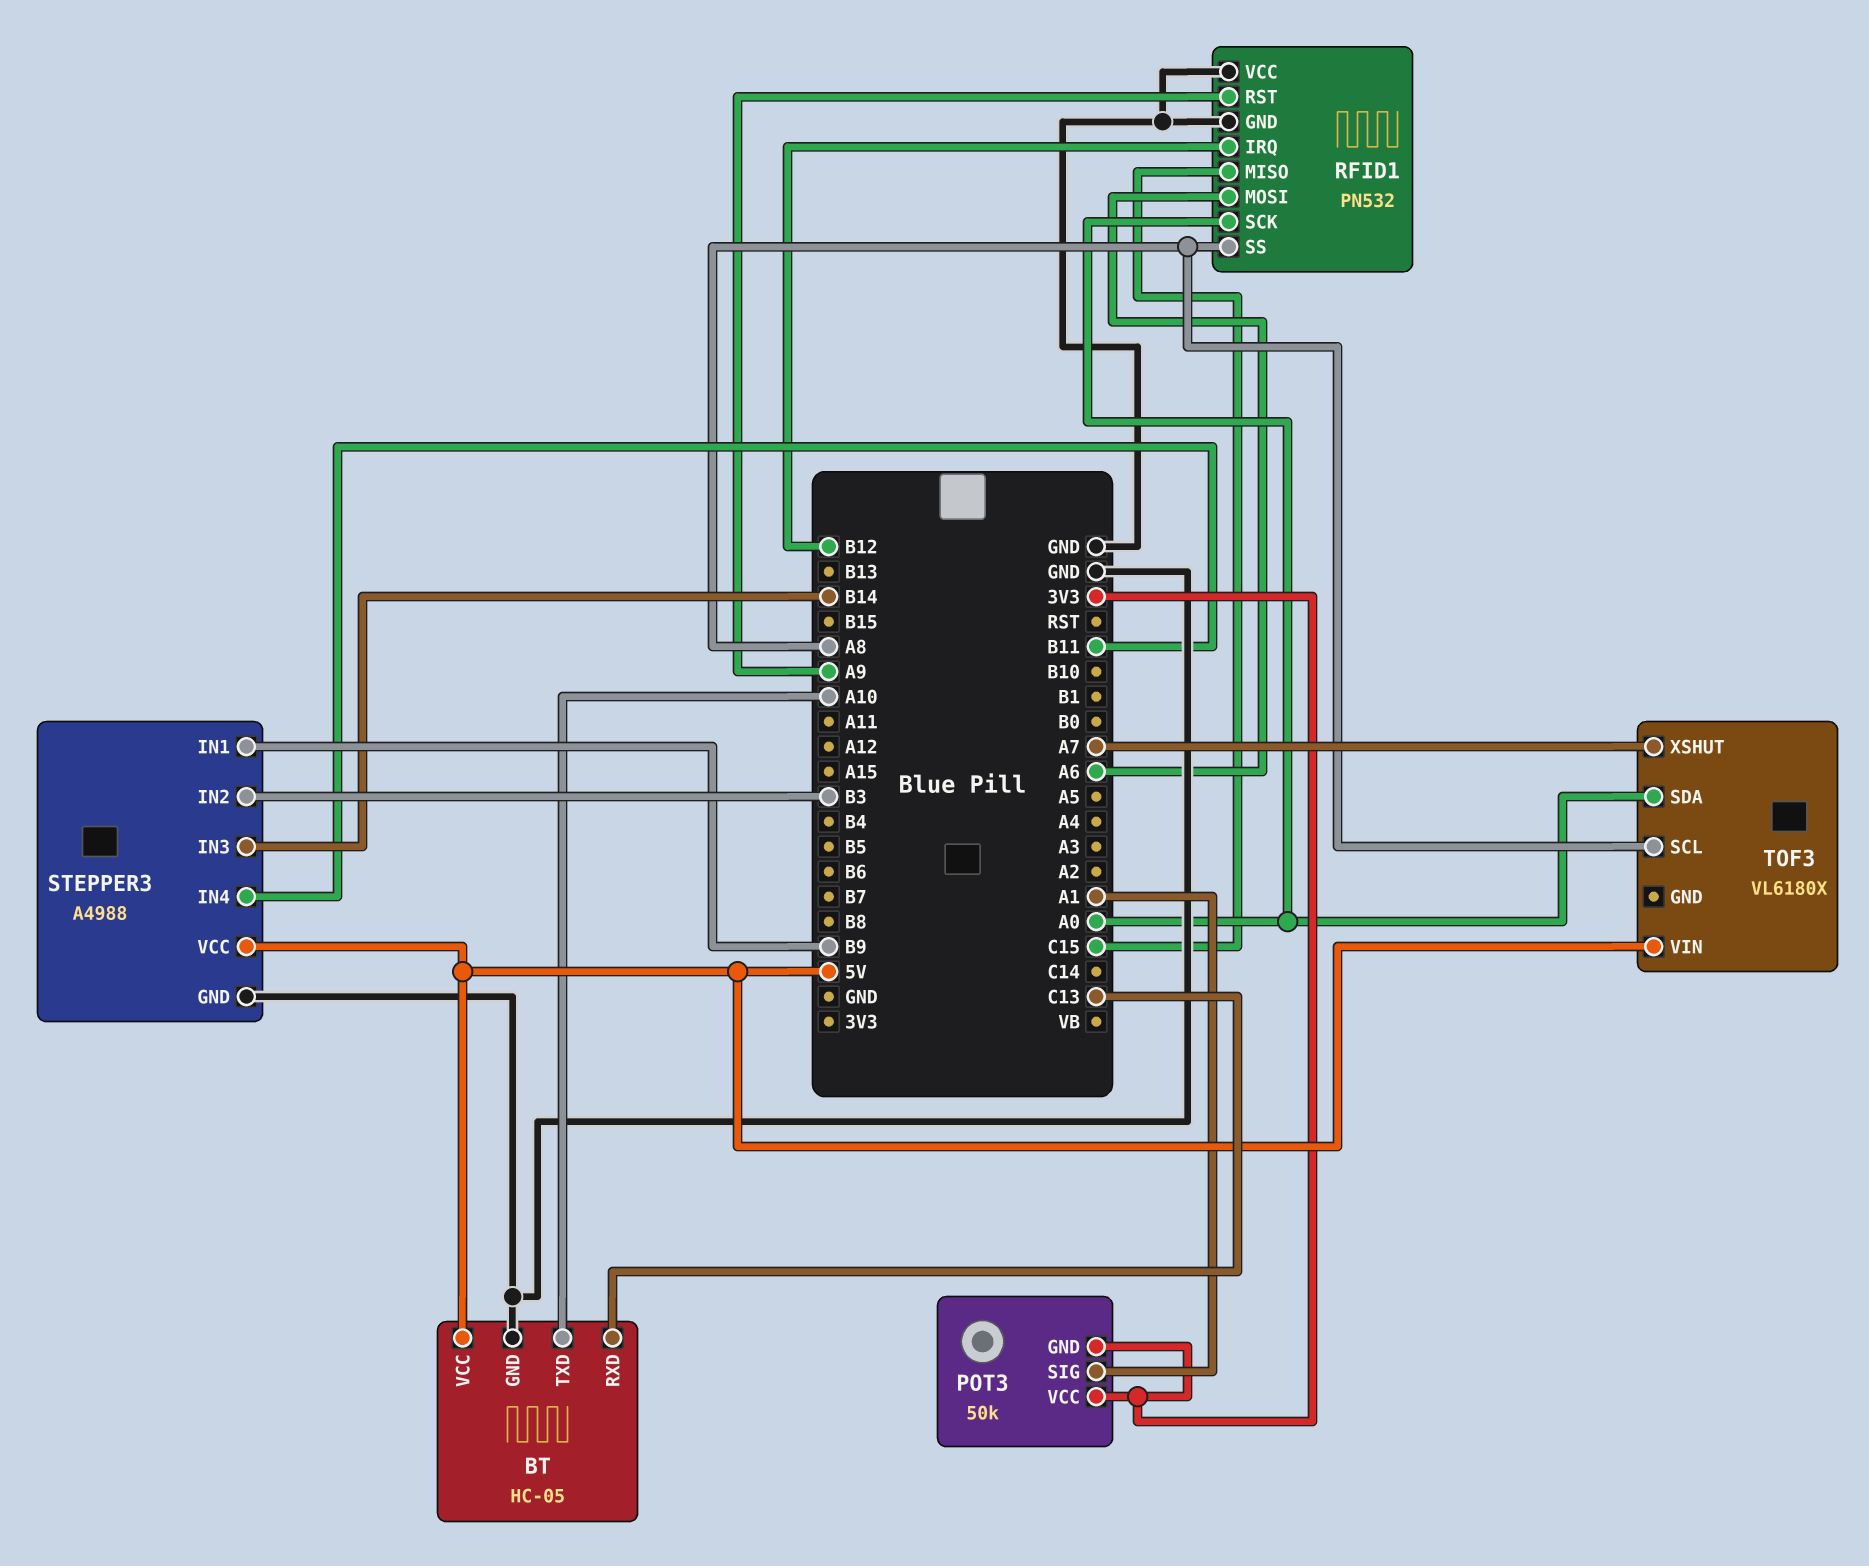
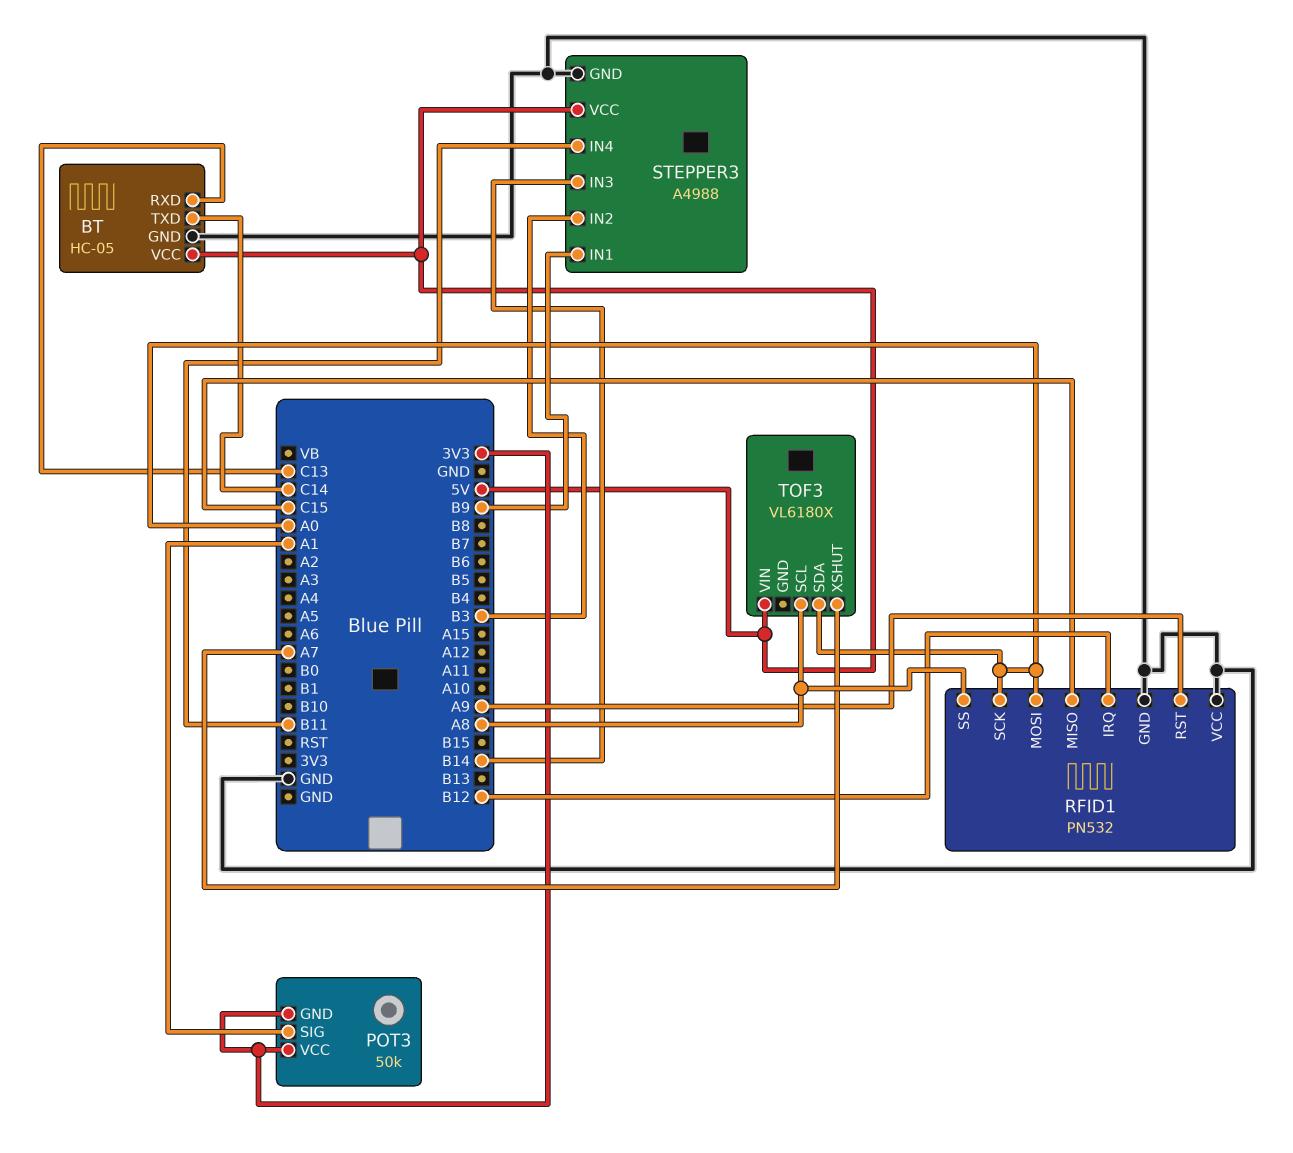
BT pin TXD: A10 -> C14
RFID1 pin MOSI: A6 -> A0

